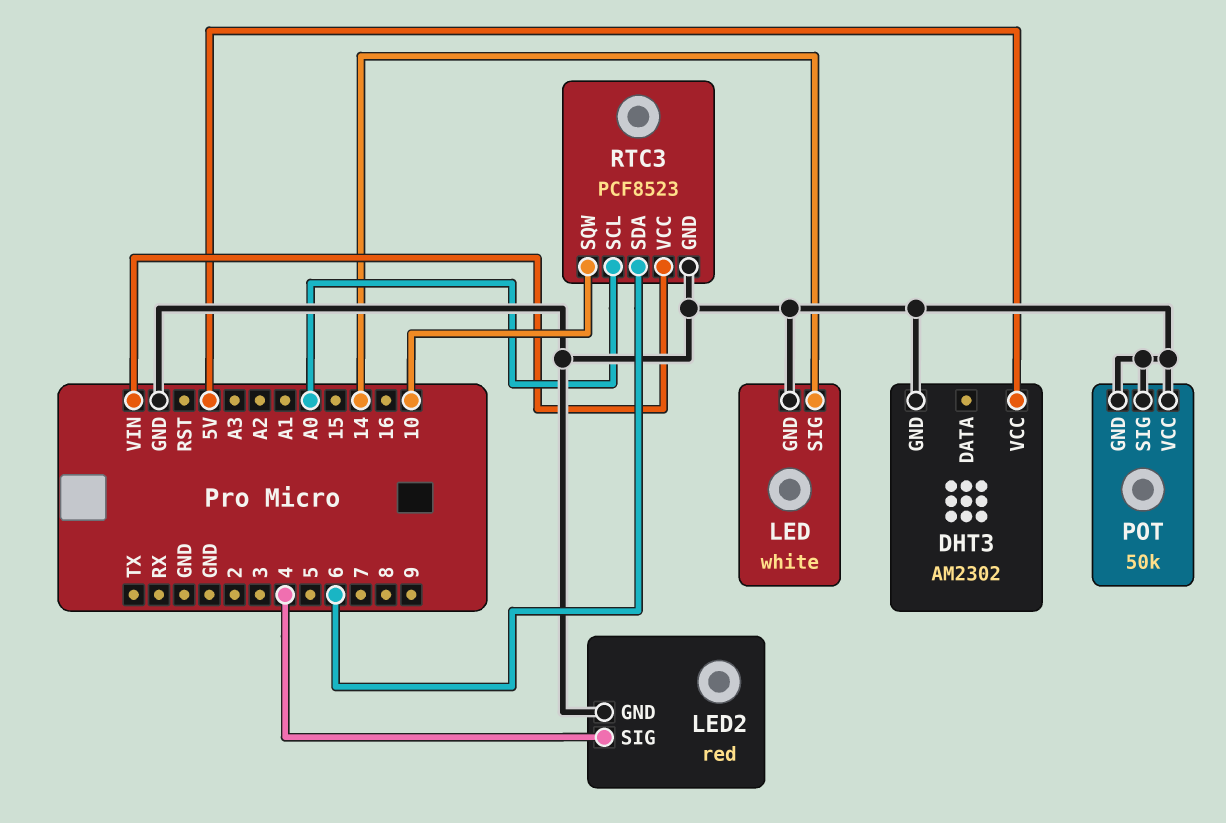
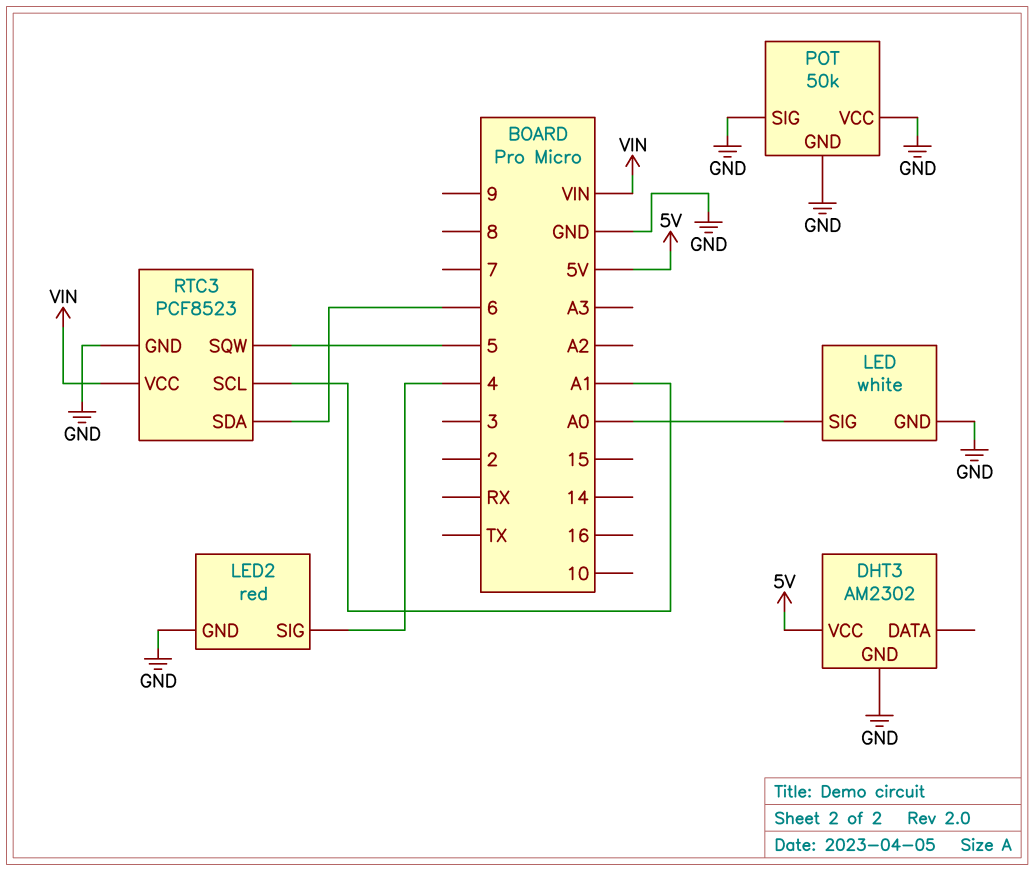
LED pin SIG: 14 -> A0
RTC3 pin SCL: A0 -> A1
RTC3 pin SQW: 10 -> 5

